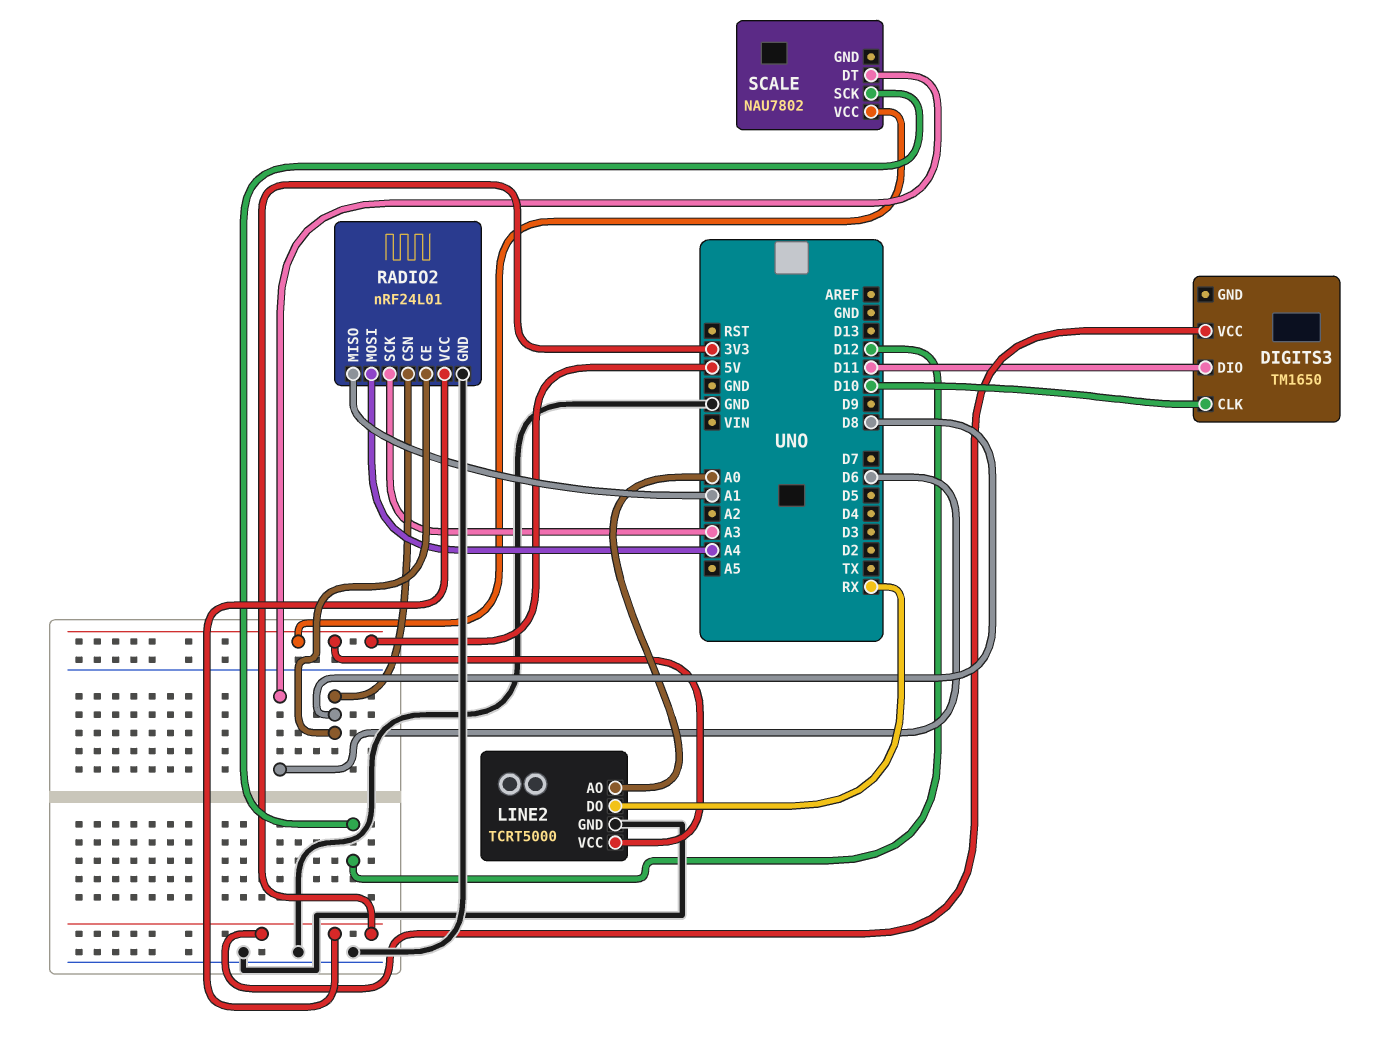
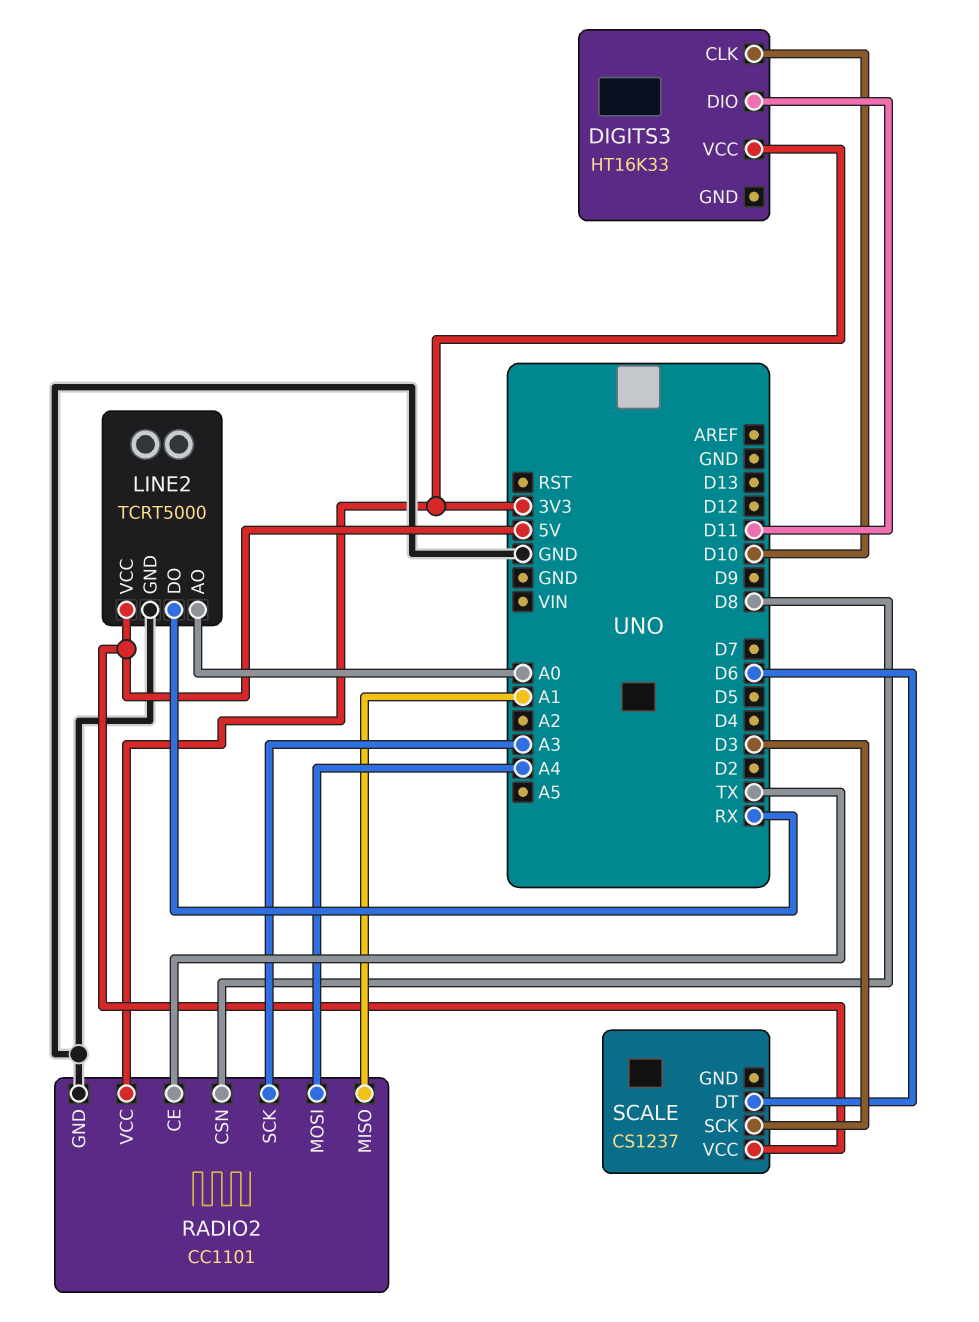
DIGITS3: TM1650 -> HT16K33
RADIO2: nRF24L01 -> CC1101
RADIO2 pin CE: D8 -> TX
SCALE: NAU7802 -> CS1237
SCALE pin SCK: D12 -> D3

